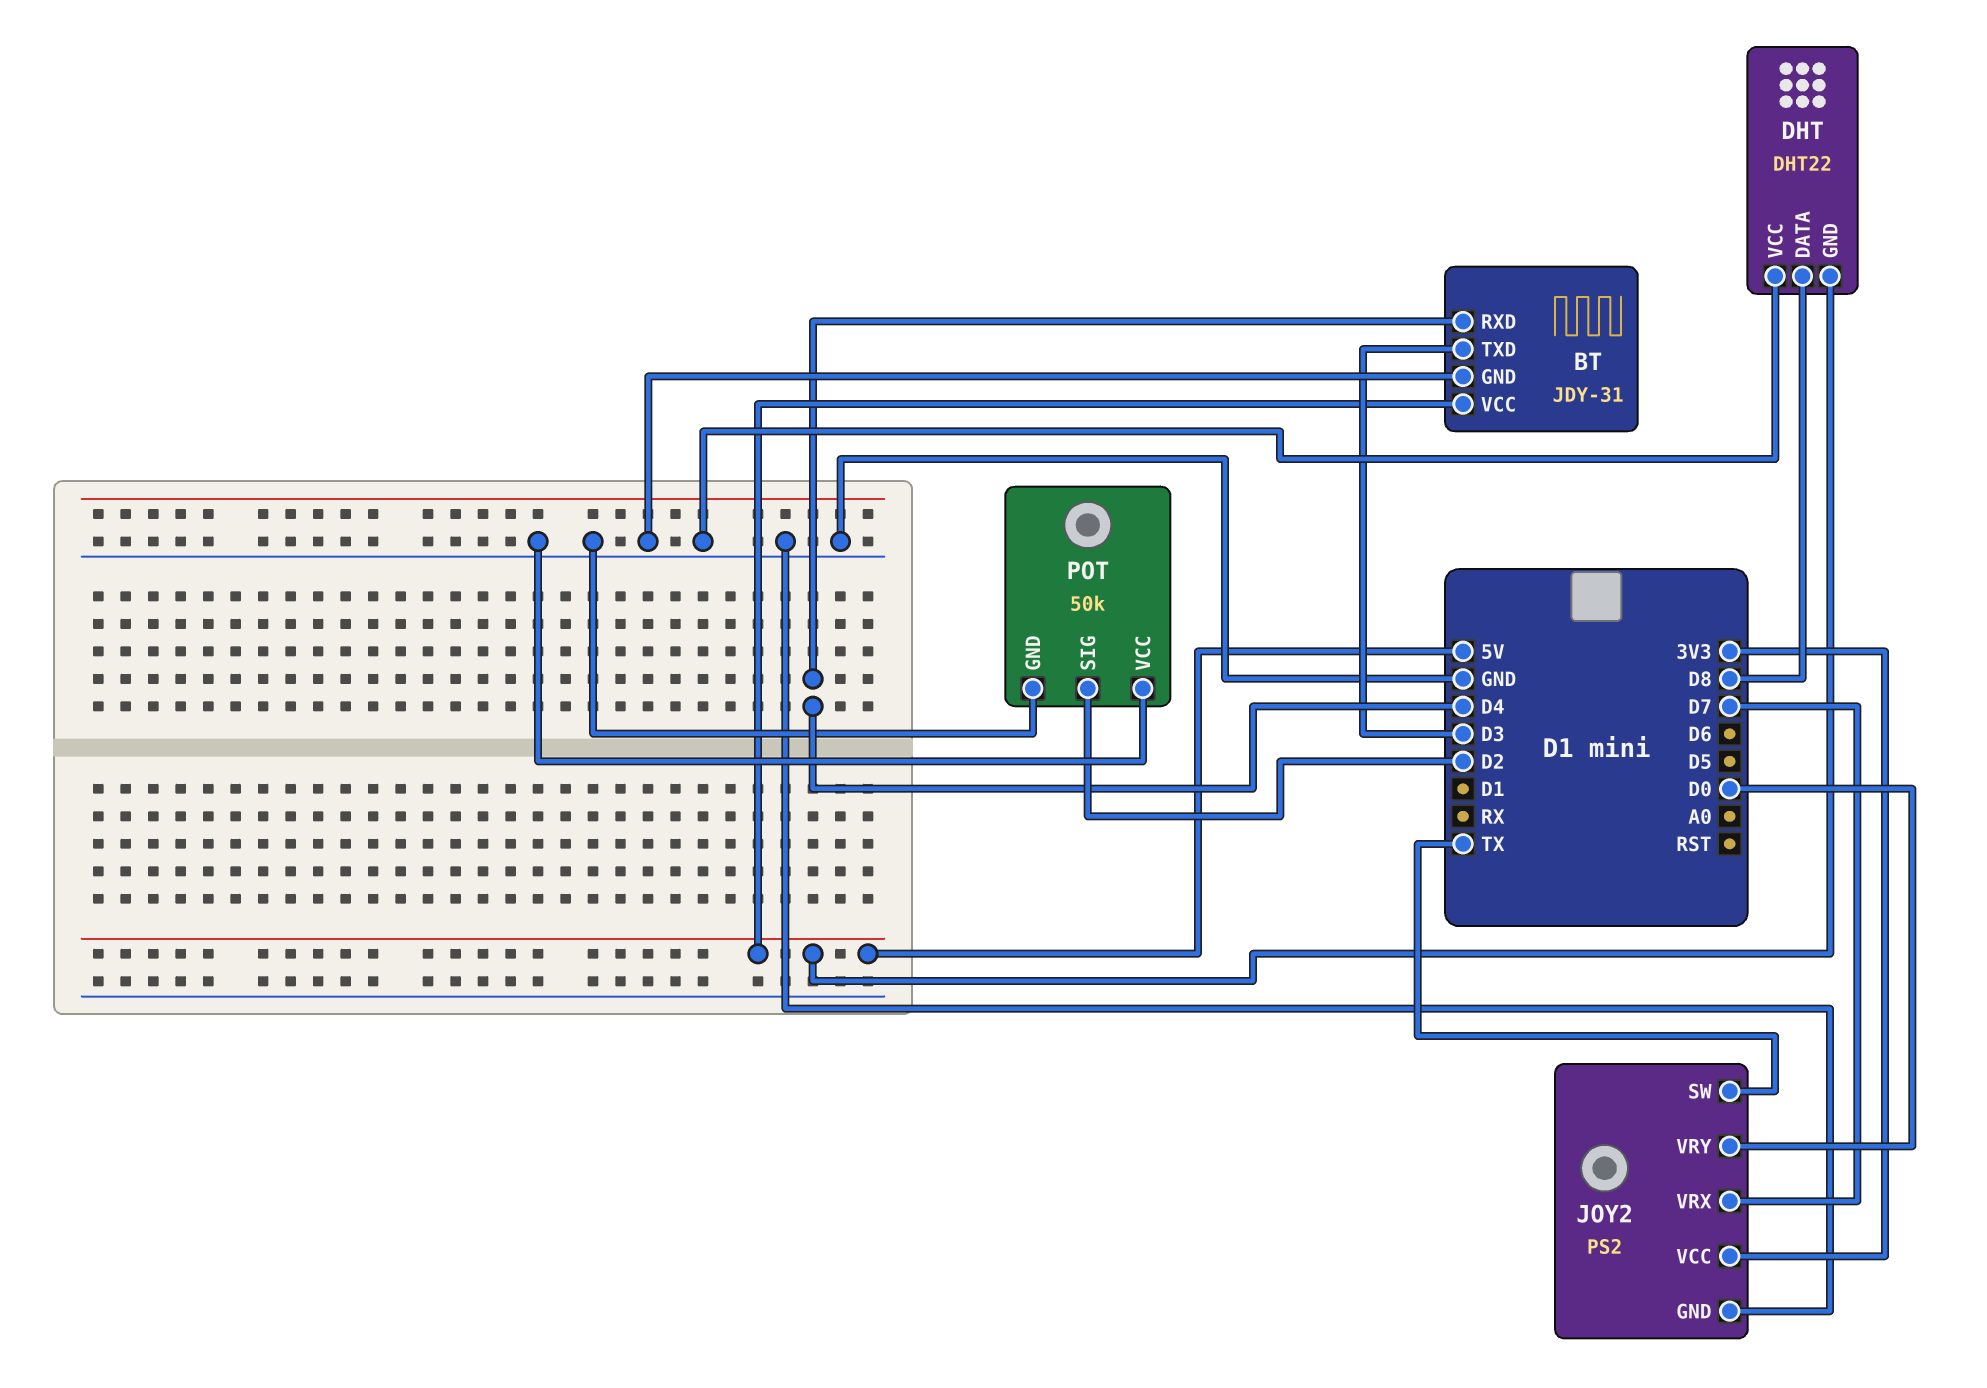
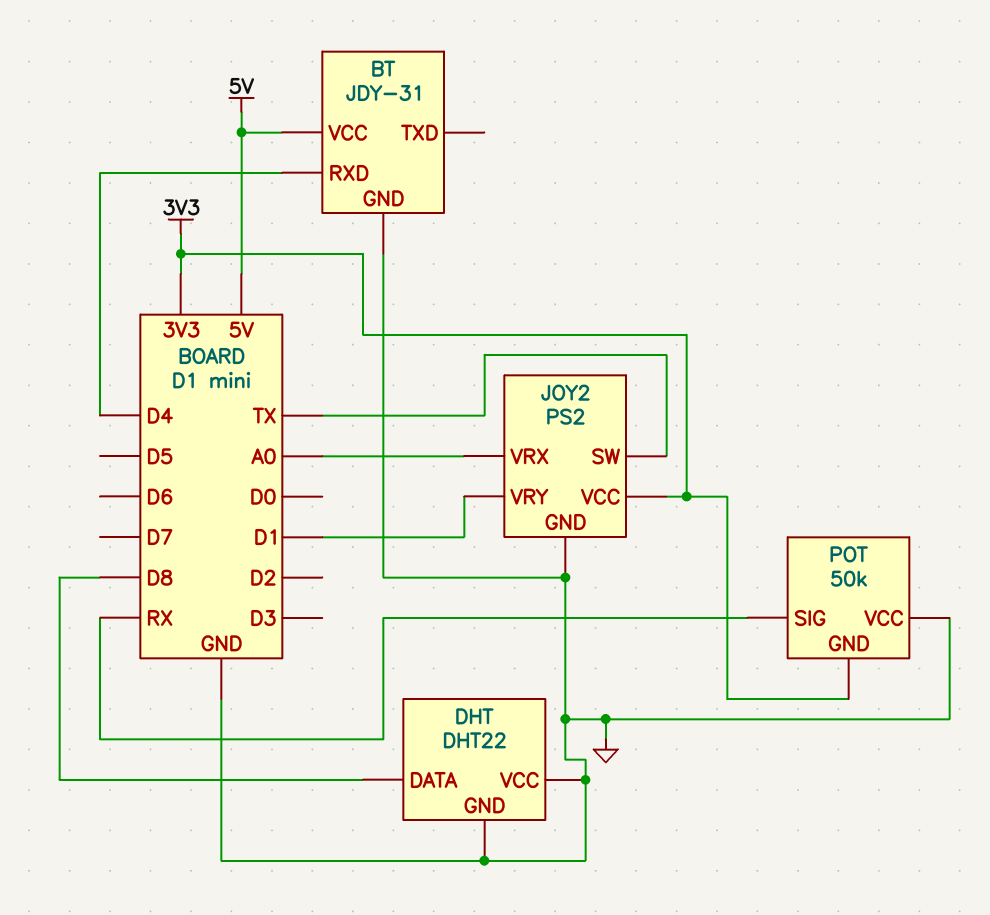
BT pin TXD: D3 -> none
DHT pin GND: 5V -> GND
JOY2 pin VRX: D7 -> A0
JOY2 pin VRY: D0 -> D1
POT pin GND: GND -> 3V3
POT pin SIG: D2 -> RX

